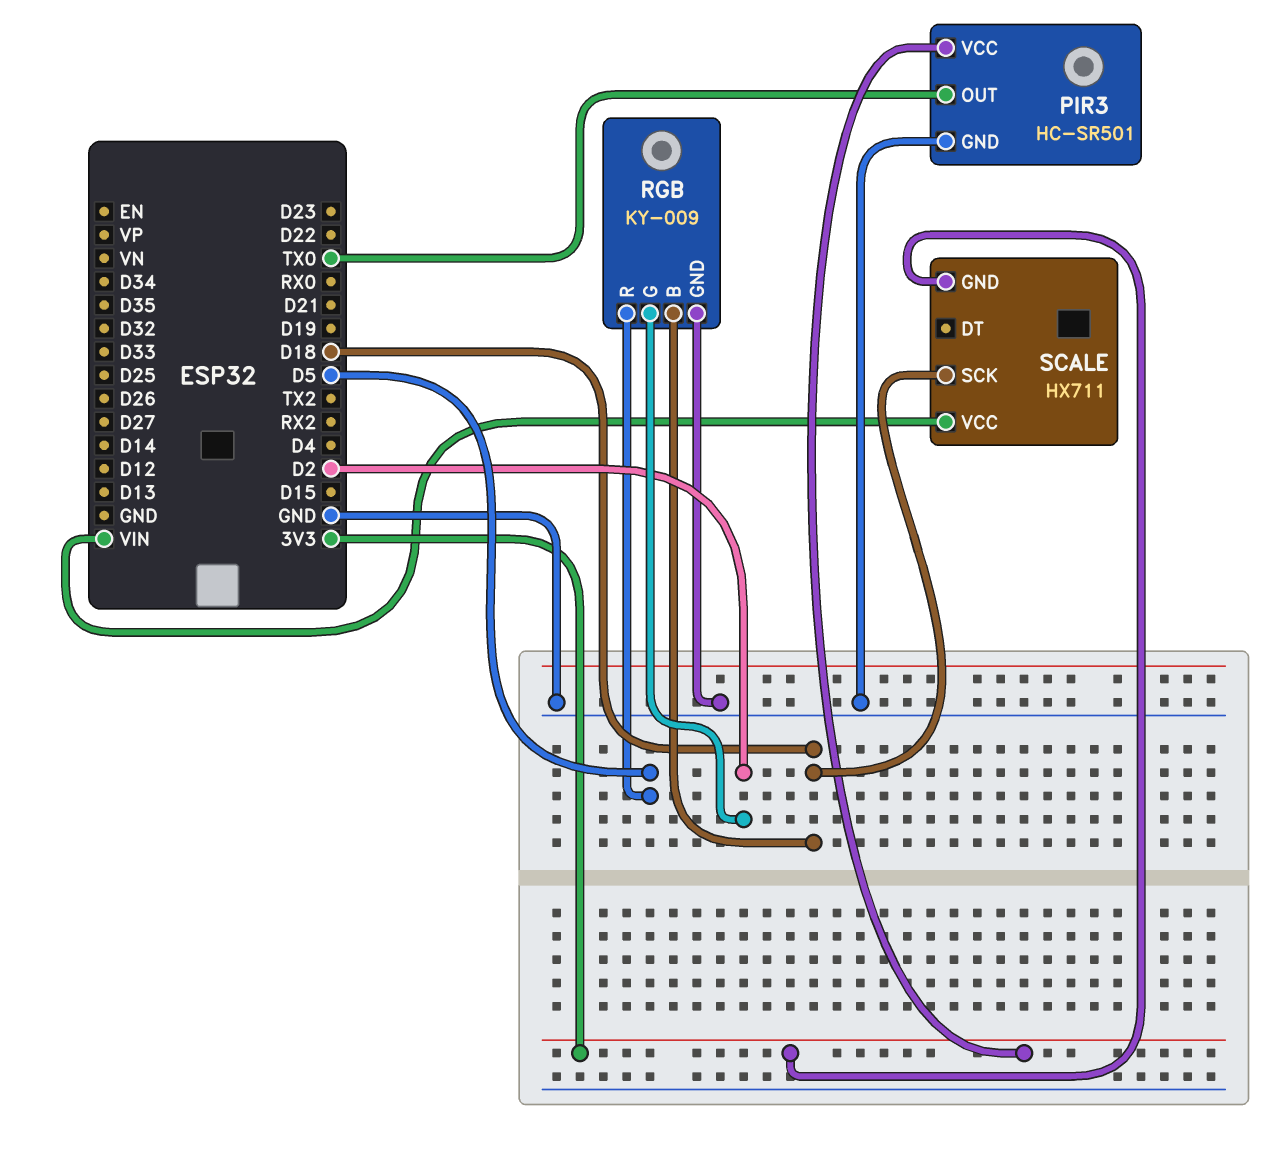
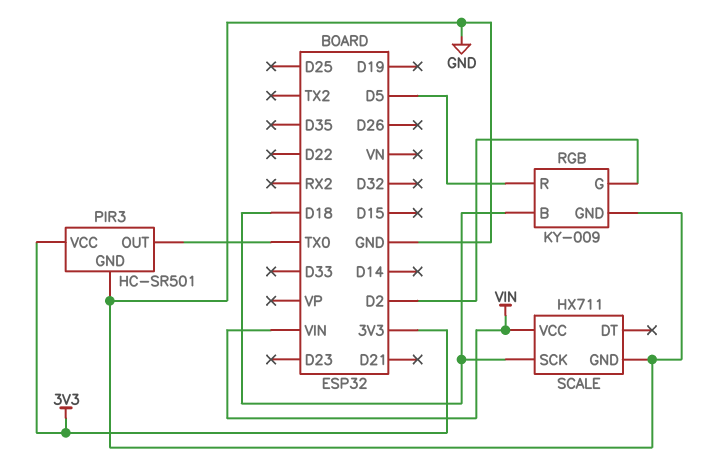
SCALE pin GND: 3V3 -> GND

